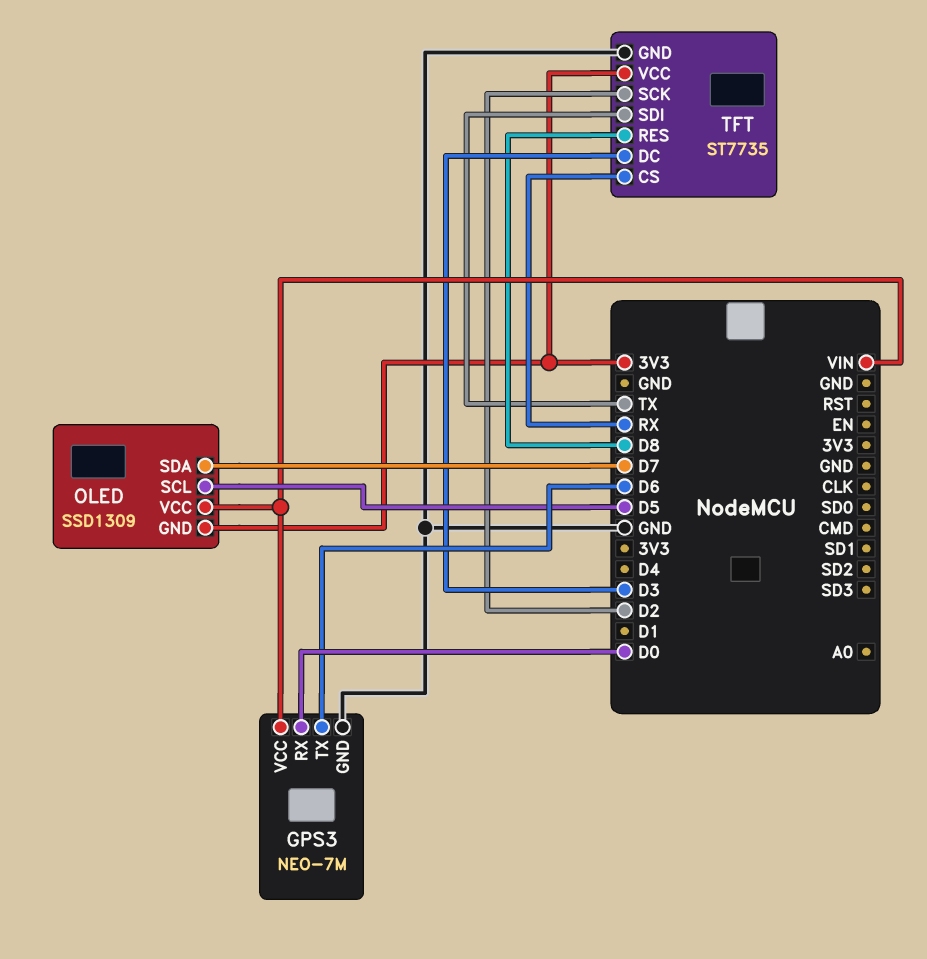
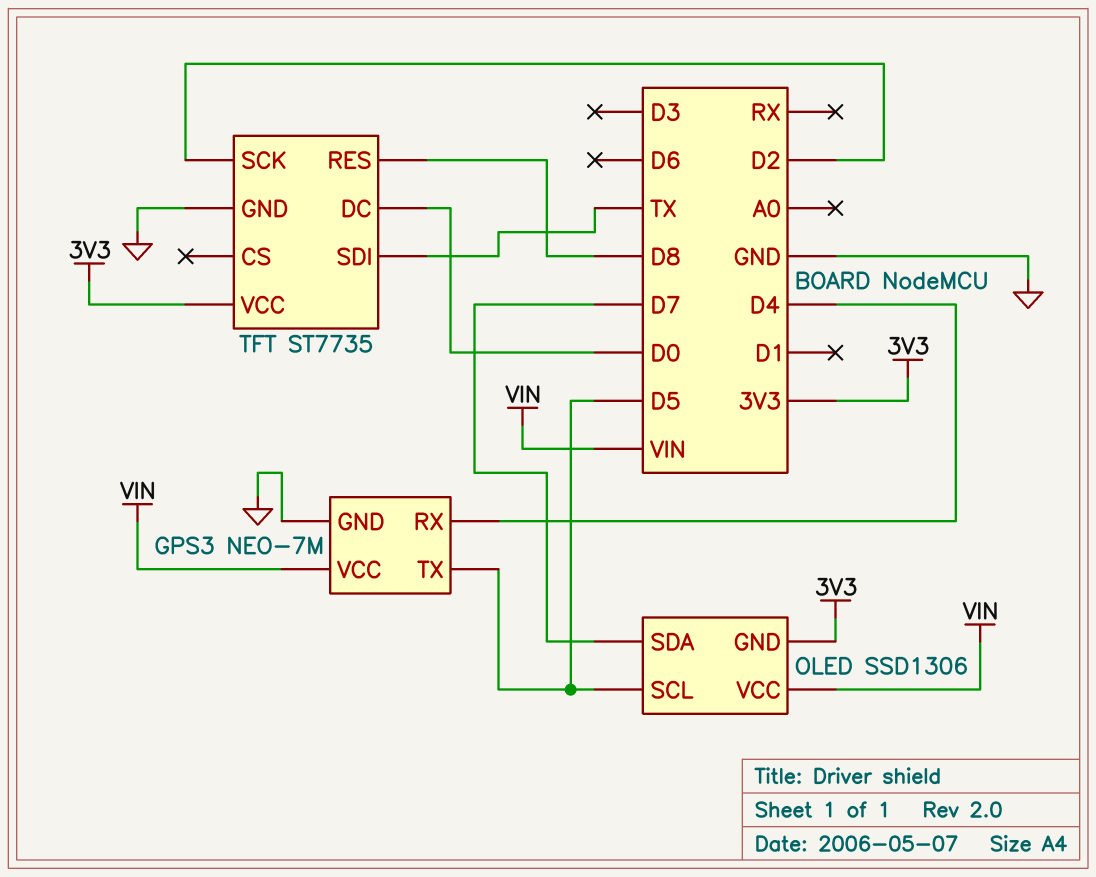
GPS3 pin RX: D0 -> D4
GPS3 pin TX: D6 -> D5
OLED: SSD1309 -> SSD1306
TFT pin CS: RX -> none
TFT pin DC: D3 -> D0

